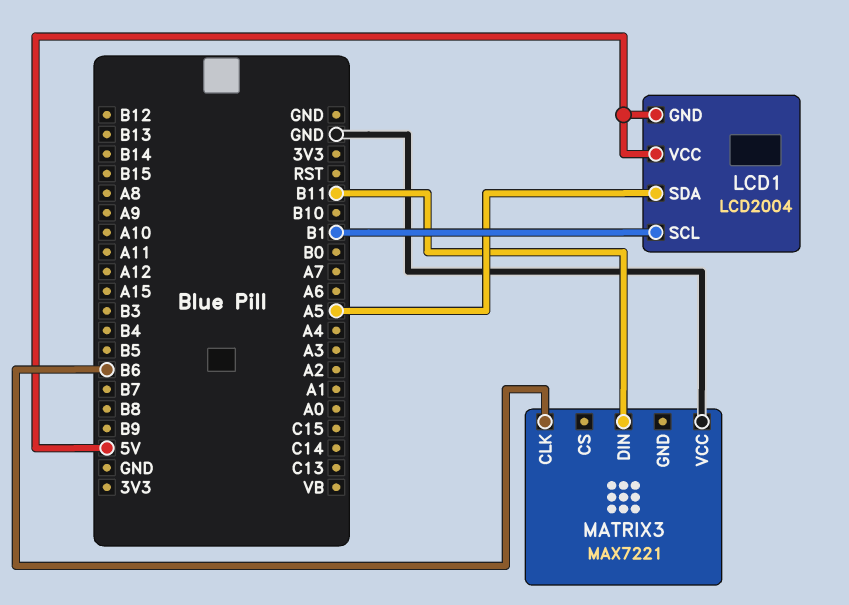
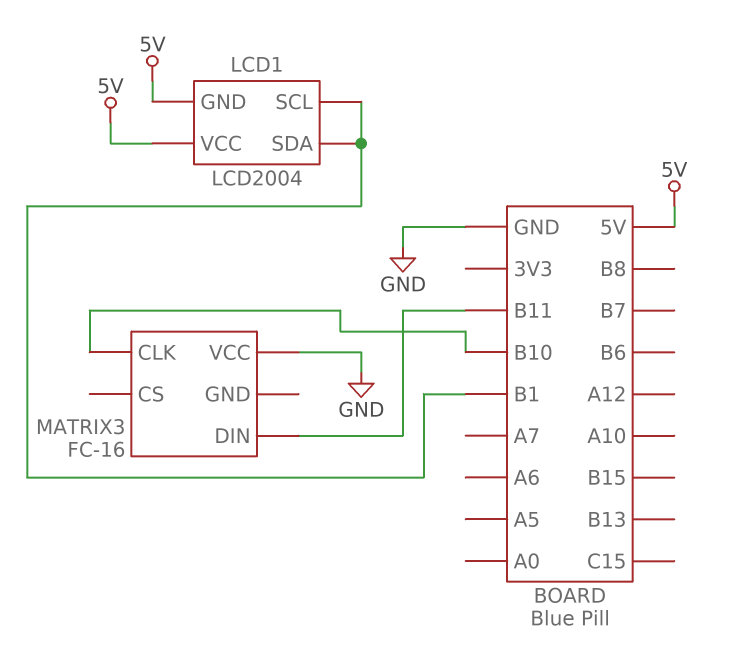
LCD1 pin SDA: A5 -> B1
MATRIX3: MAX7221 -> FC-16
MATRIX3 pin CLK: B6 -> B10

